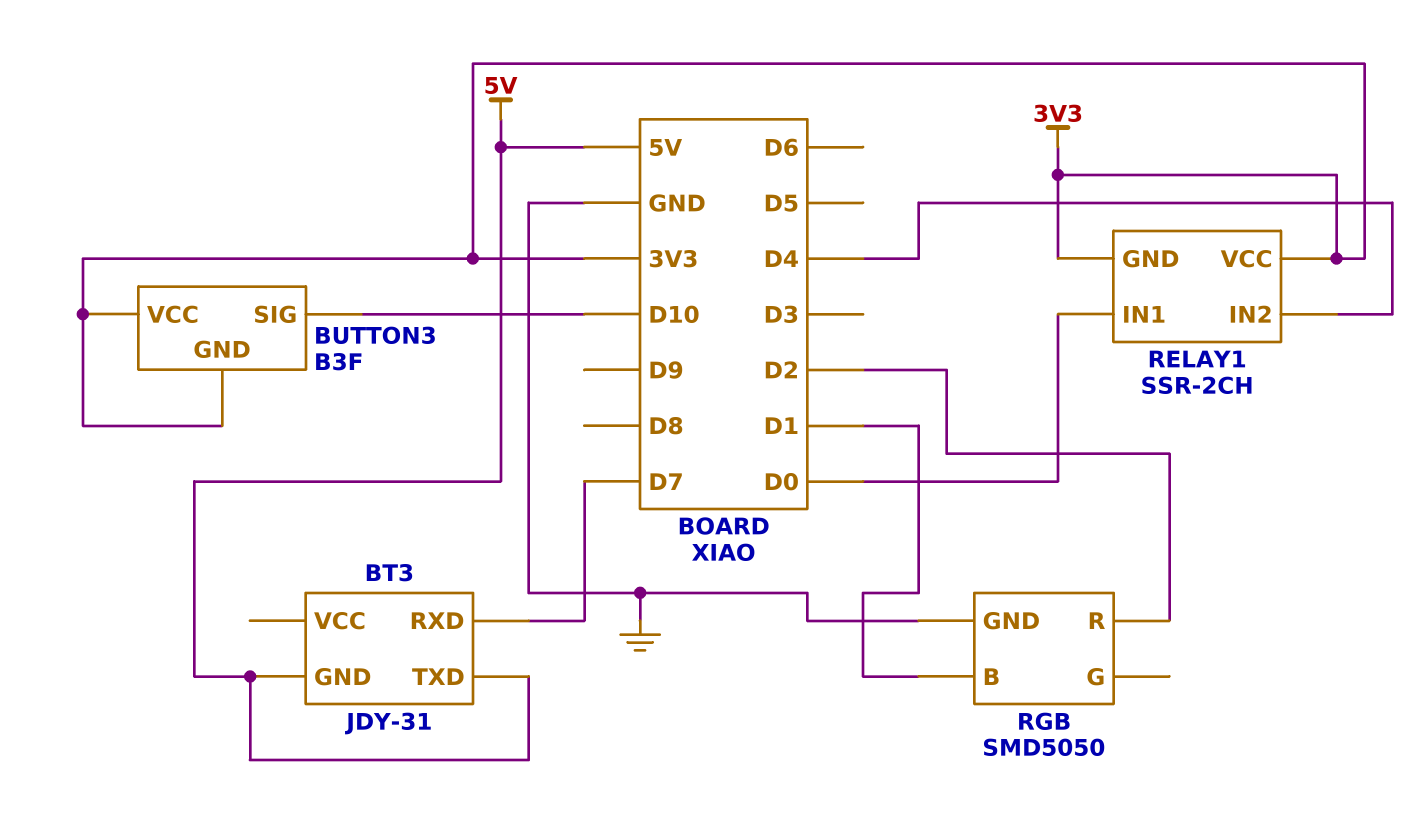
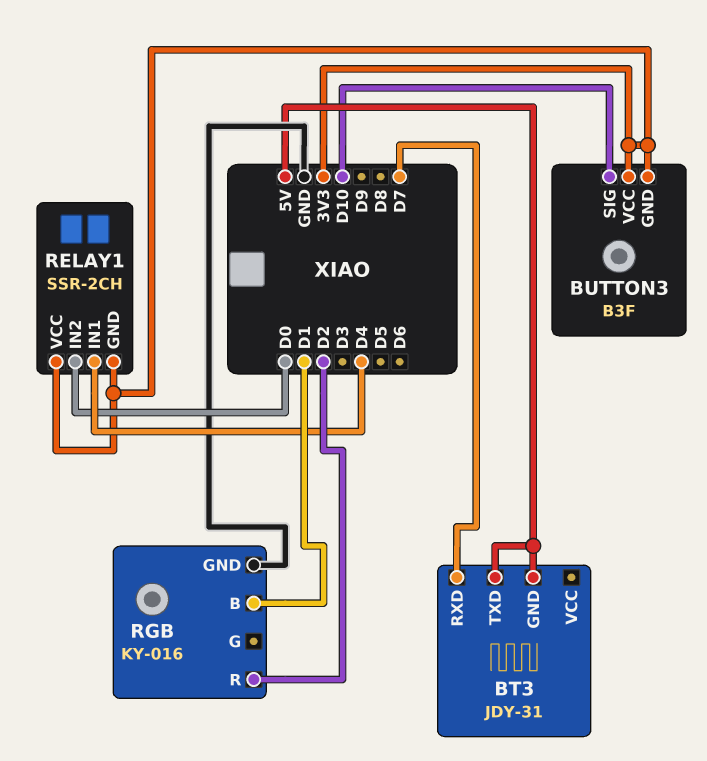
RELAY1 pin IN1: D0 -> D4
RELAY1 pin IN2: D4 -> D0
RGB: SMD5050 -> KY-016

